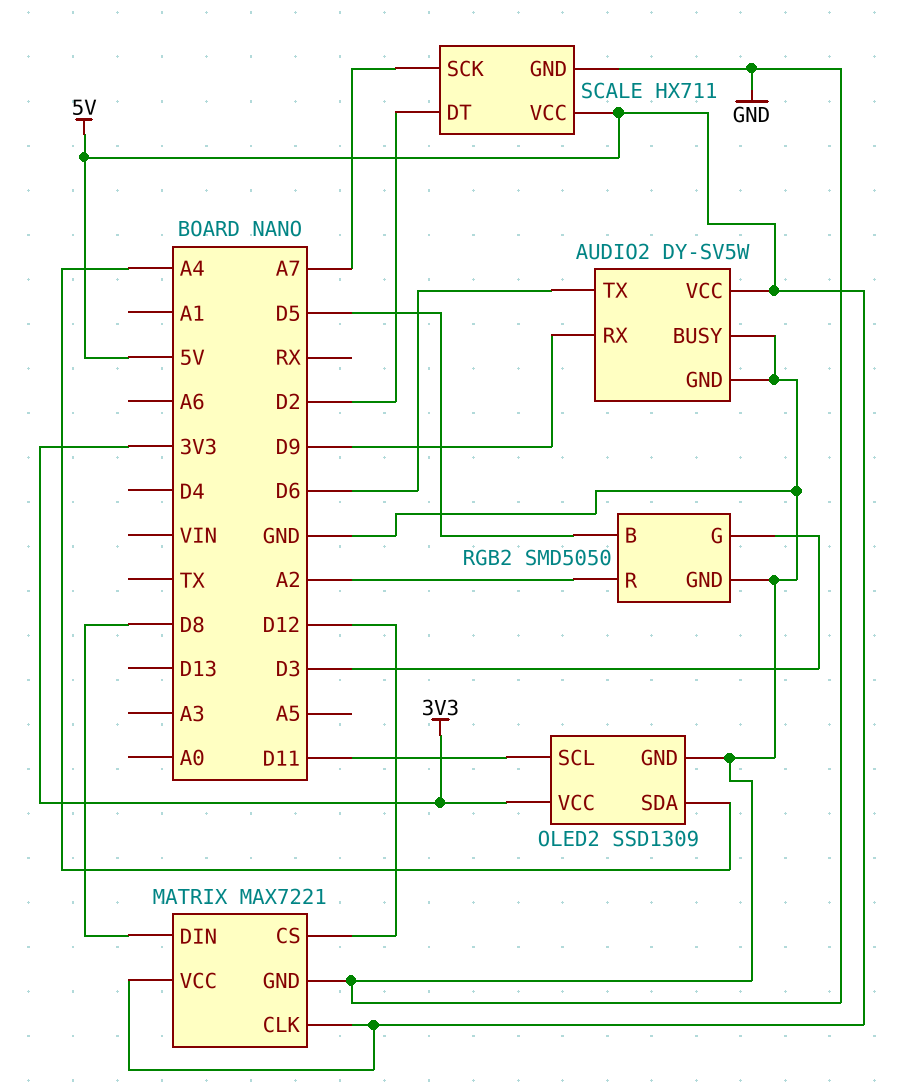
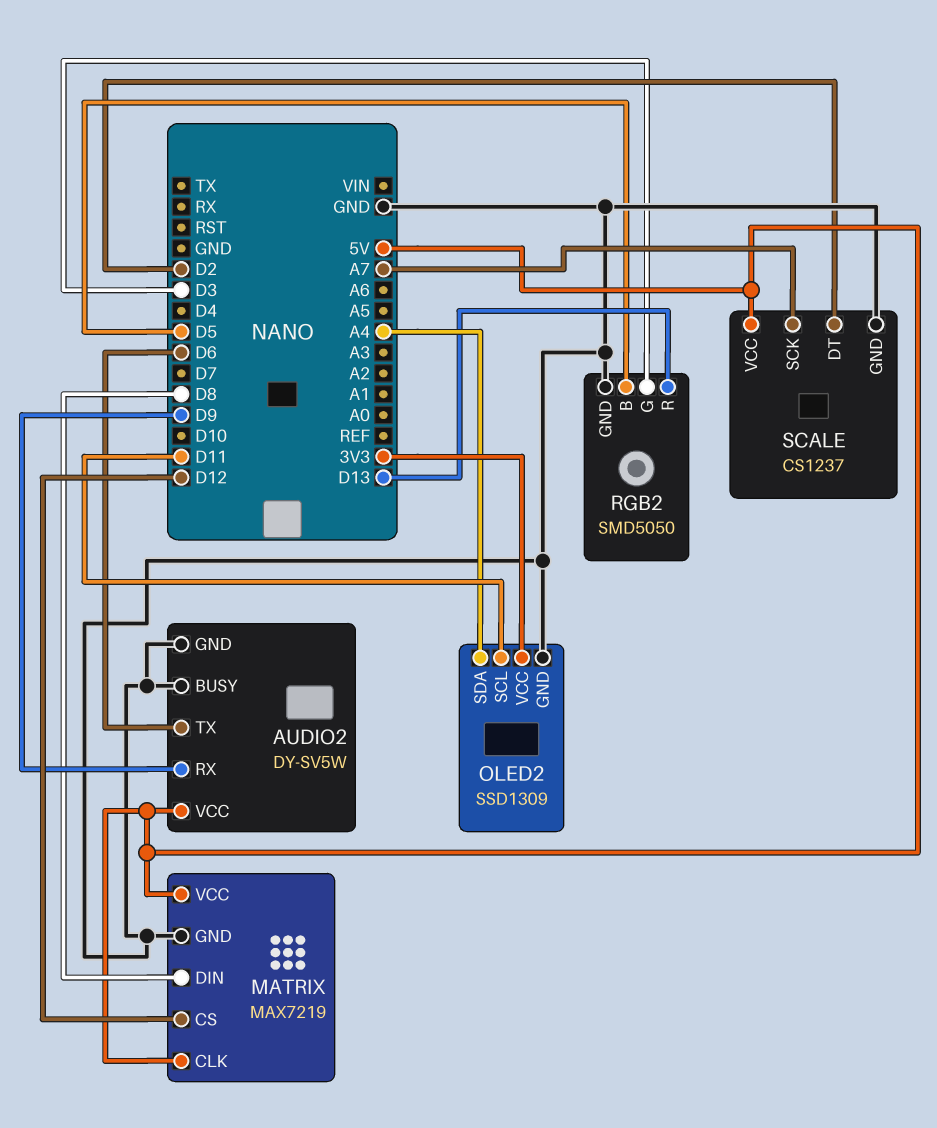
MATRIX: MAX7221 -> MAX7219
RGB2 pin R: A2 -> D13
SCALE: HX711 -> CS1237

